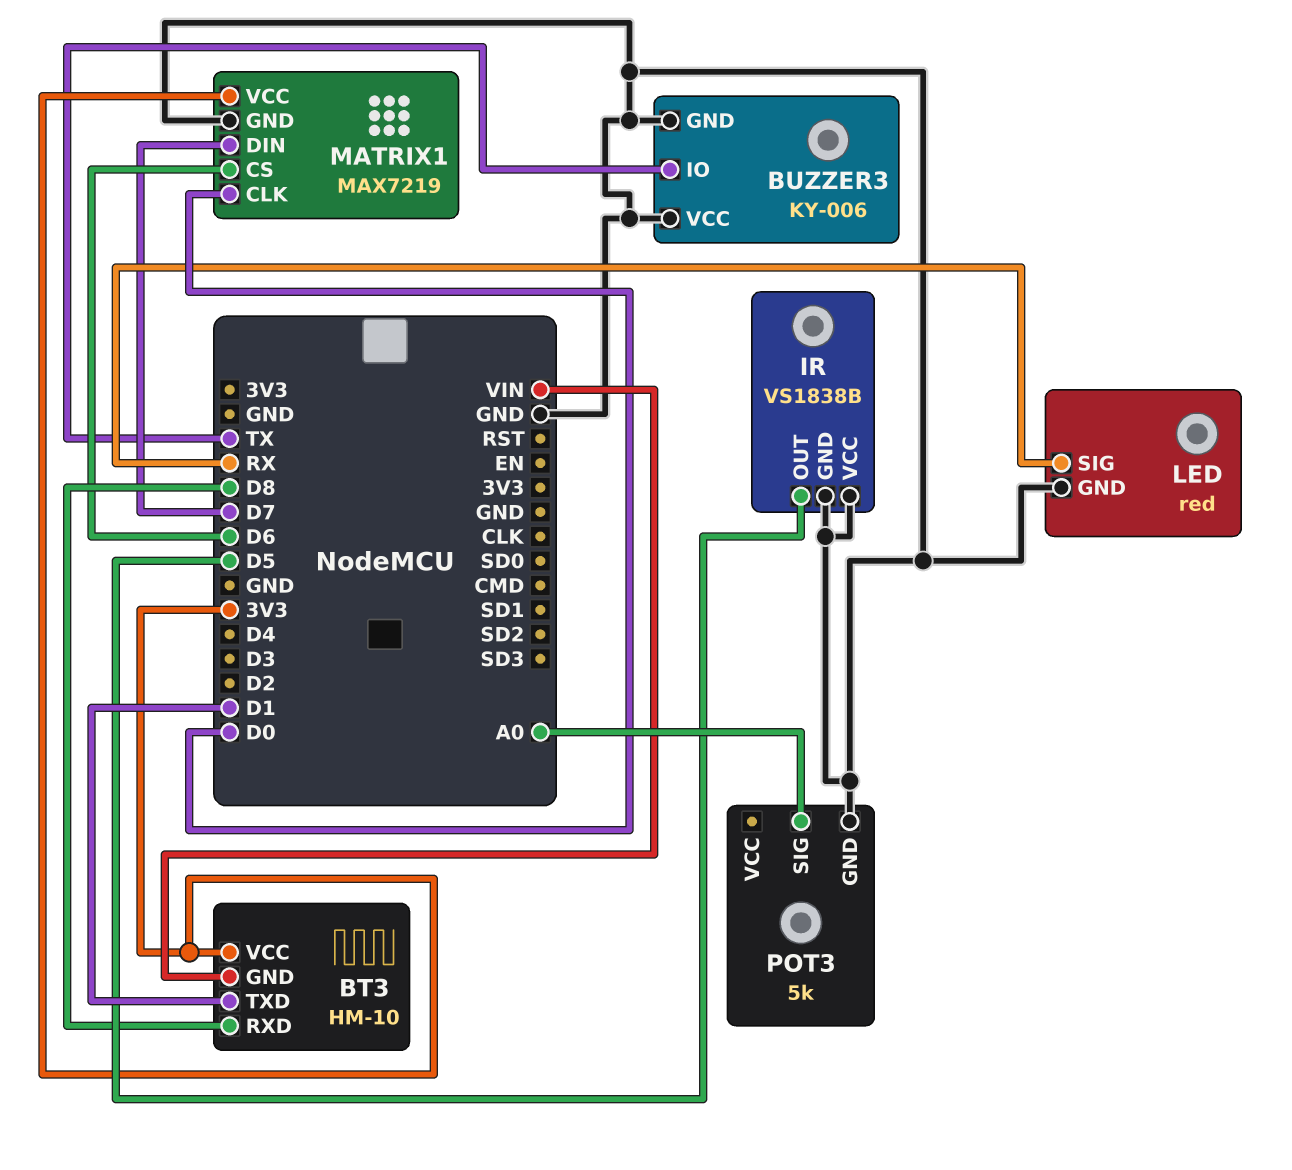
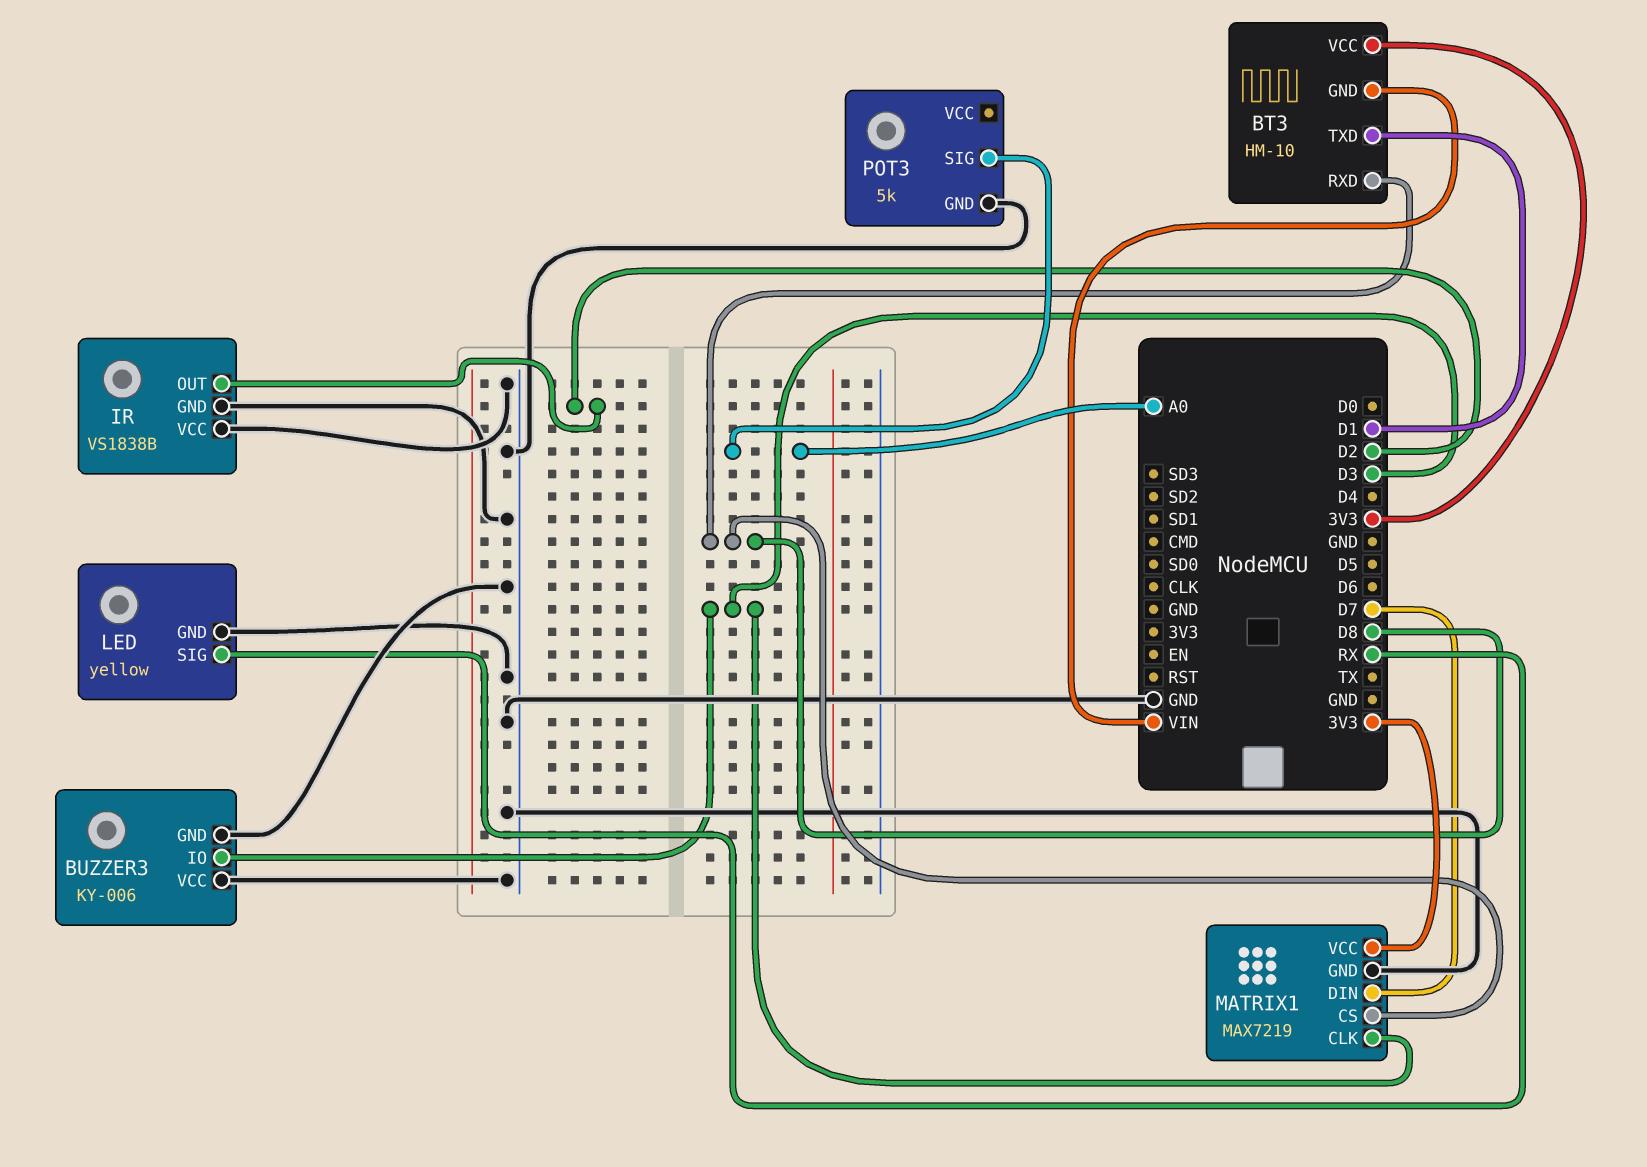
BUZZER3 pin IO: TX -> D3
IR pin OUT: D5 -> D2
LED: red -> yellow
MATRIX1 pin CLK: D0 -> D3
MATRIX1 pin CS: D6 -> D8

